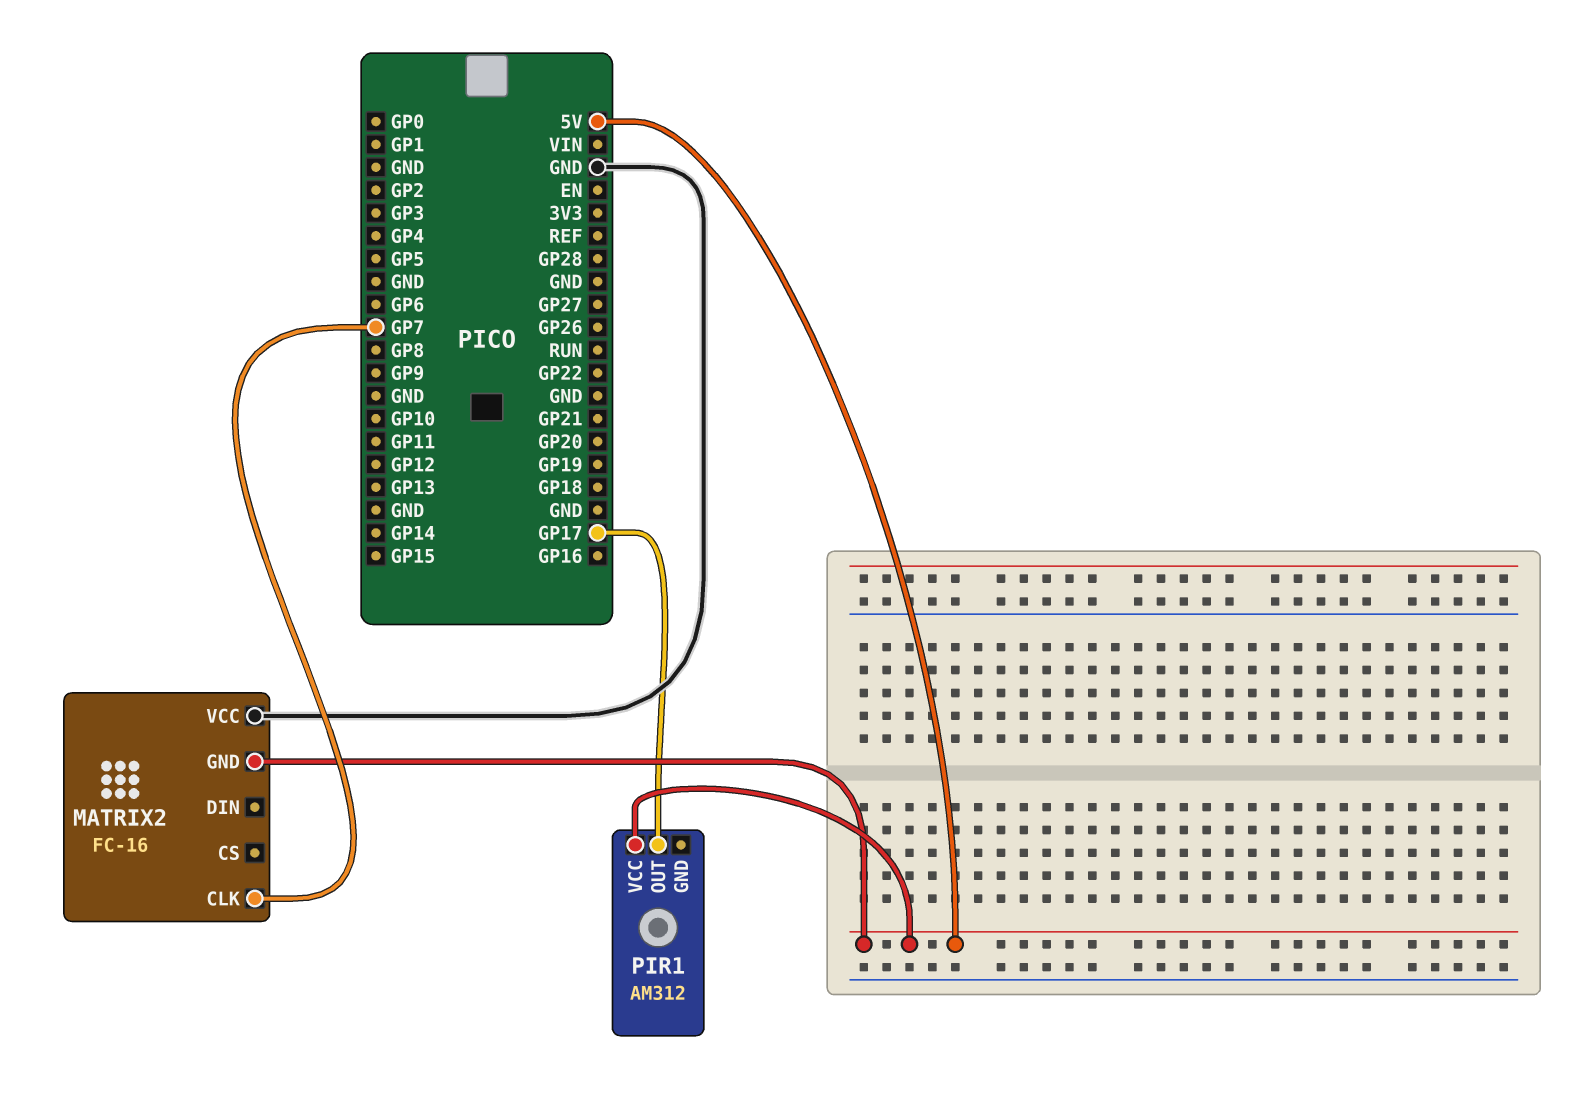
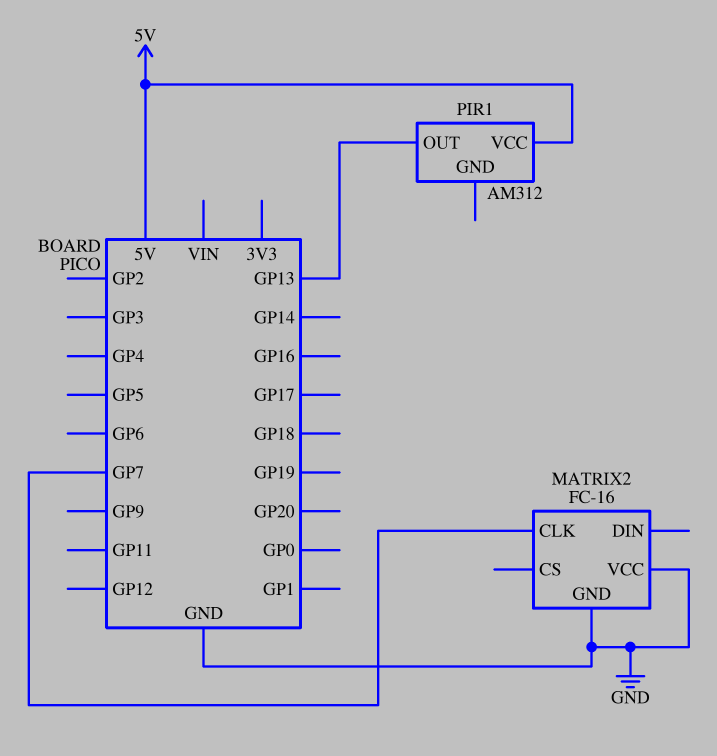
MATRIX2 pin GND: 5V -> GND
PIR1 pin OUT: GP17 -> GP13

